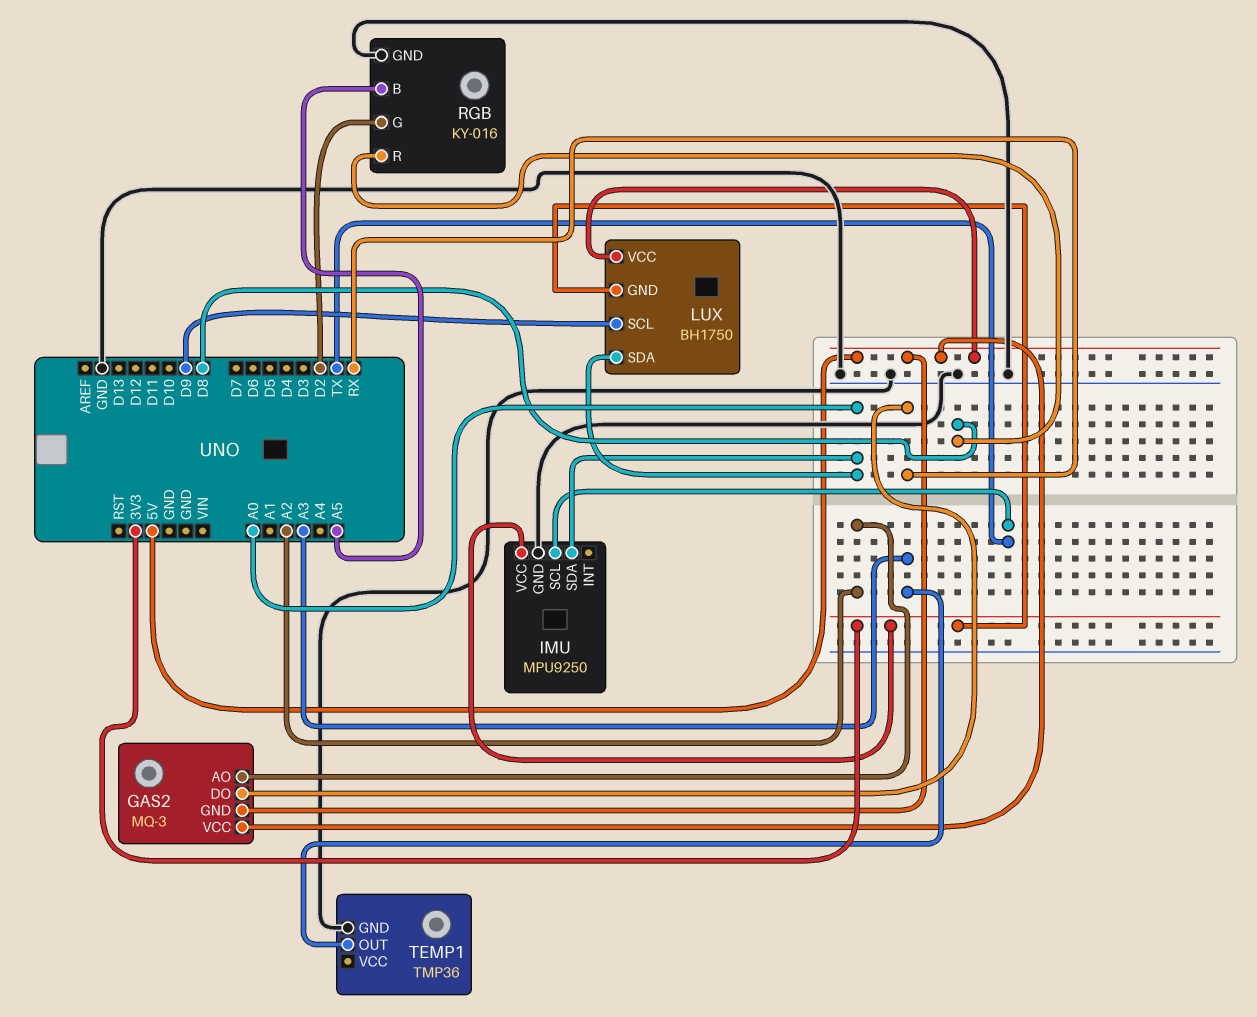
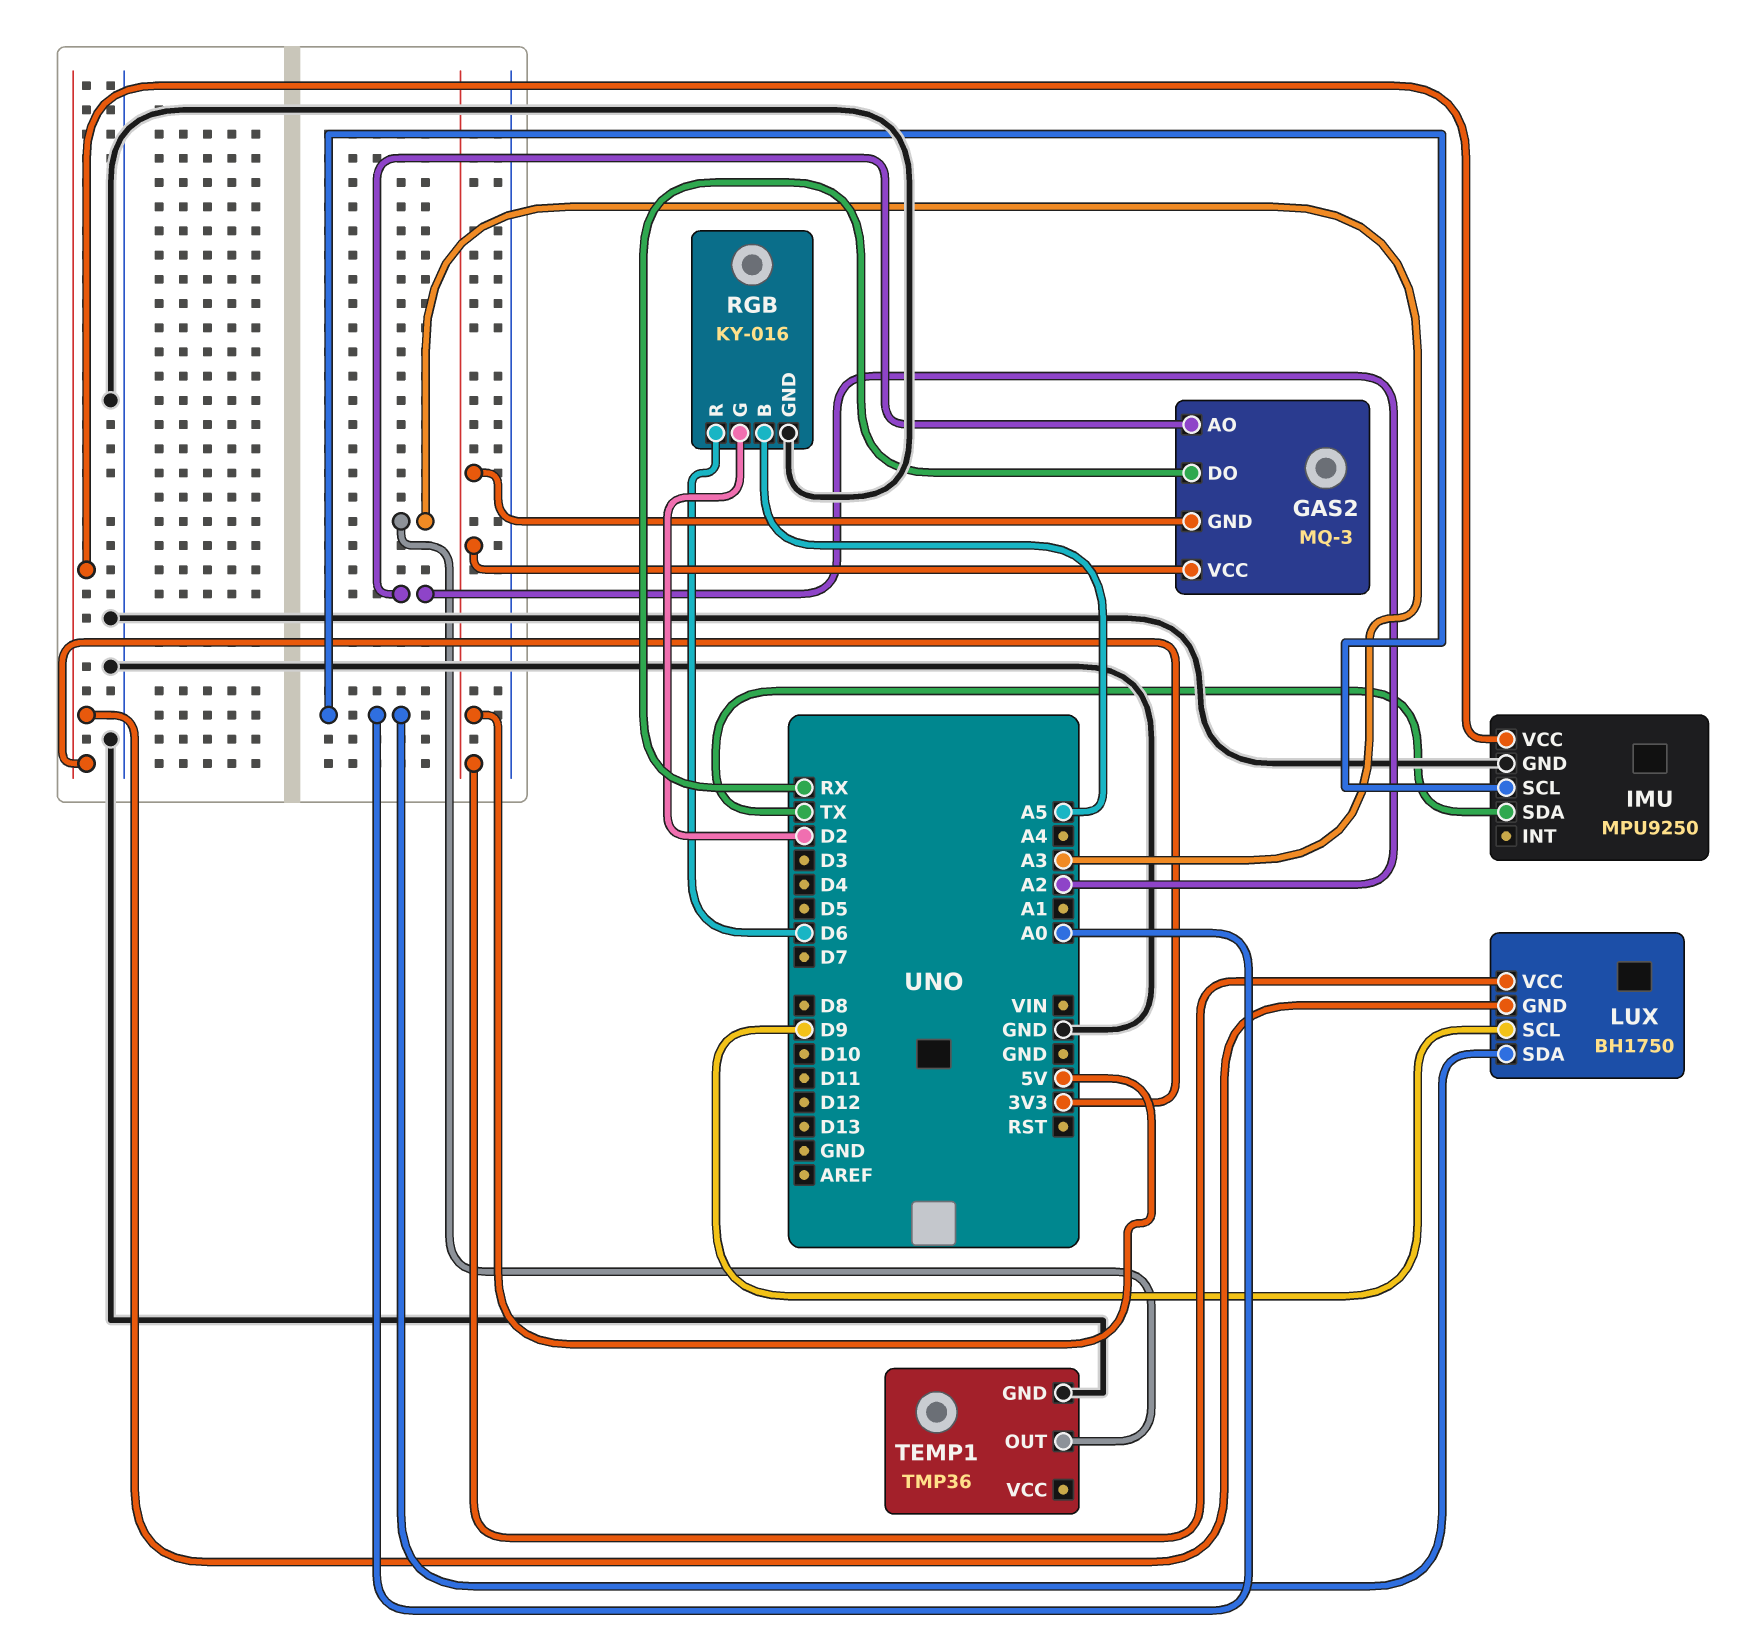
IMU pin SCL: TX -> A0
IMU pin SDA: A0 -> TX
RGB pin R: D8 -> D6

